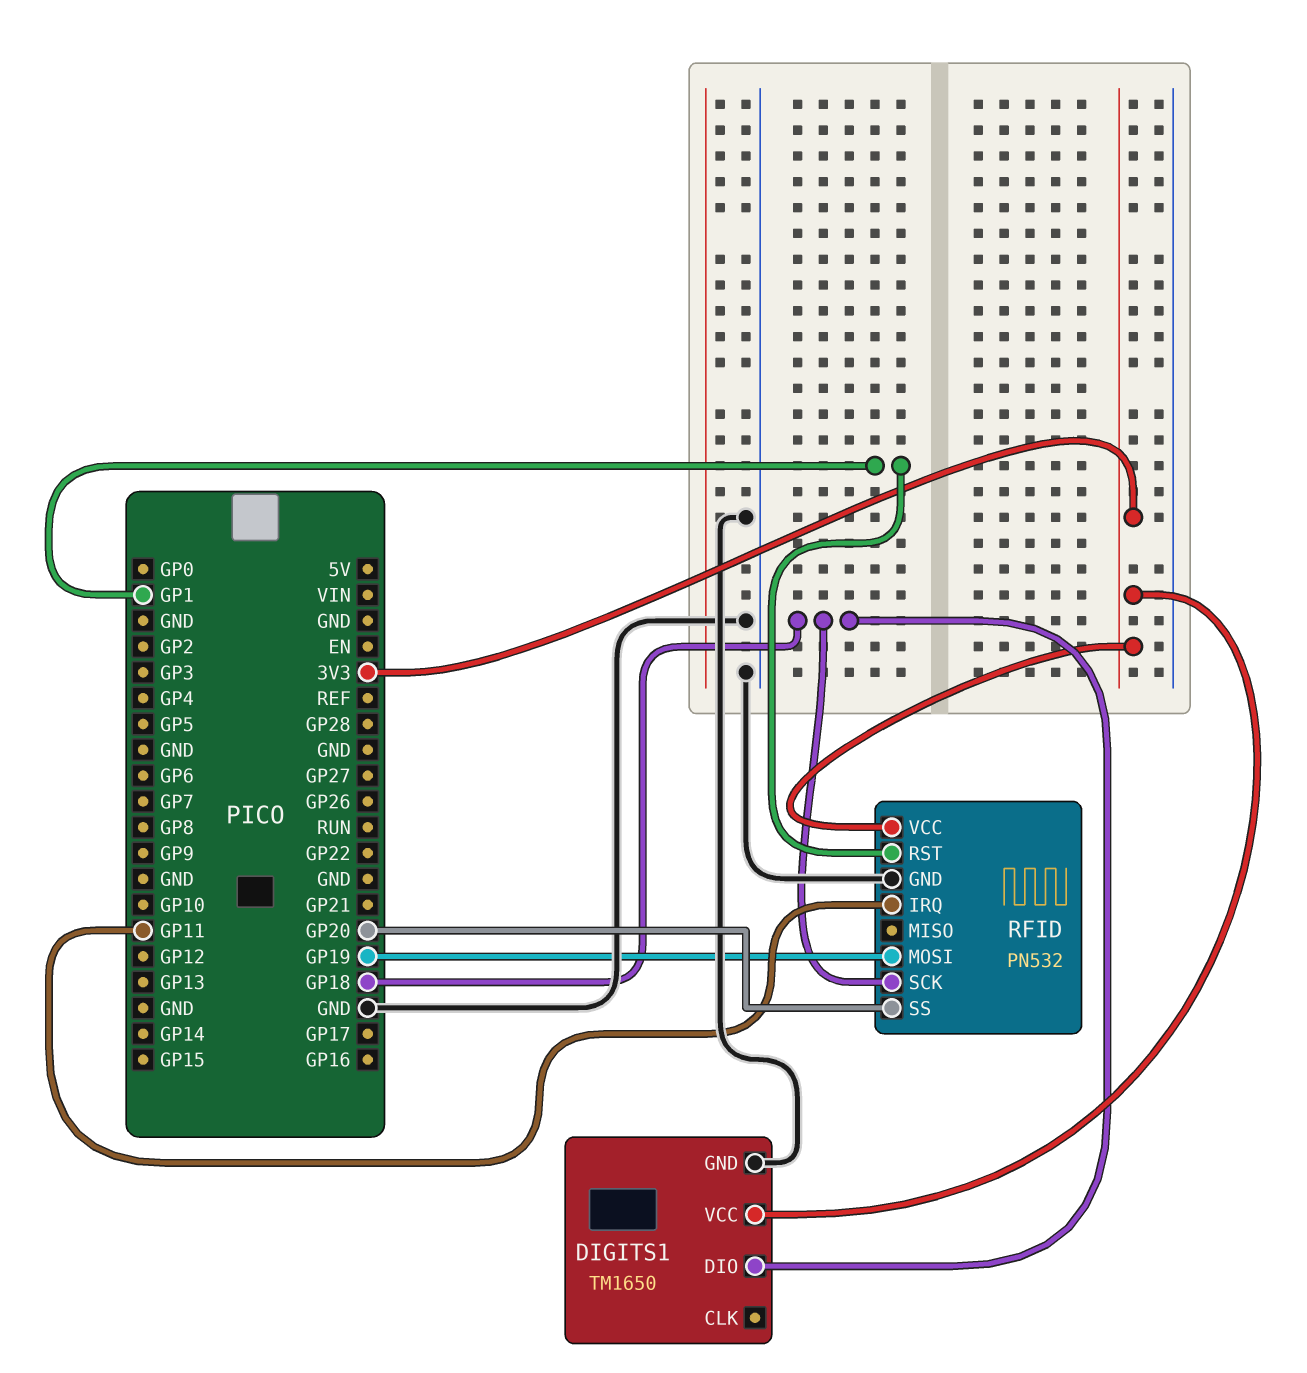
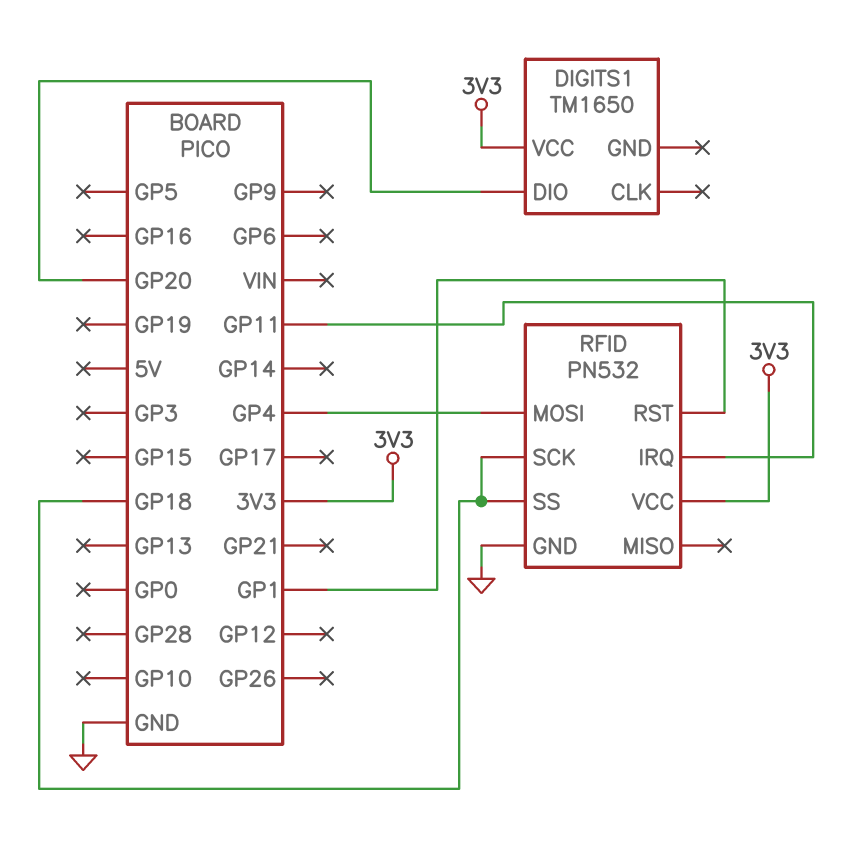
DIGITS1 pin DIO: GP18 -> GP20
DIGITS1 pin GND: GND -> none
RFID pin MOSI: GP19 -> GP4
RFID pin SS: GP20 -> GP18

